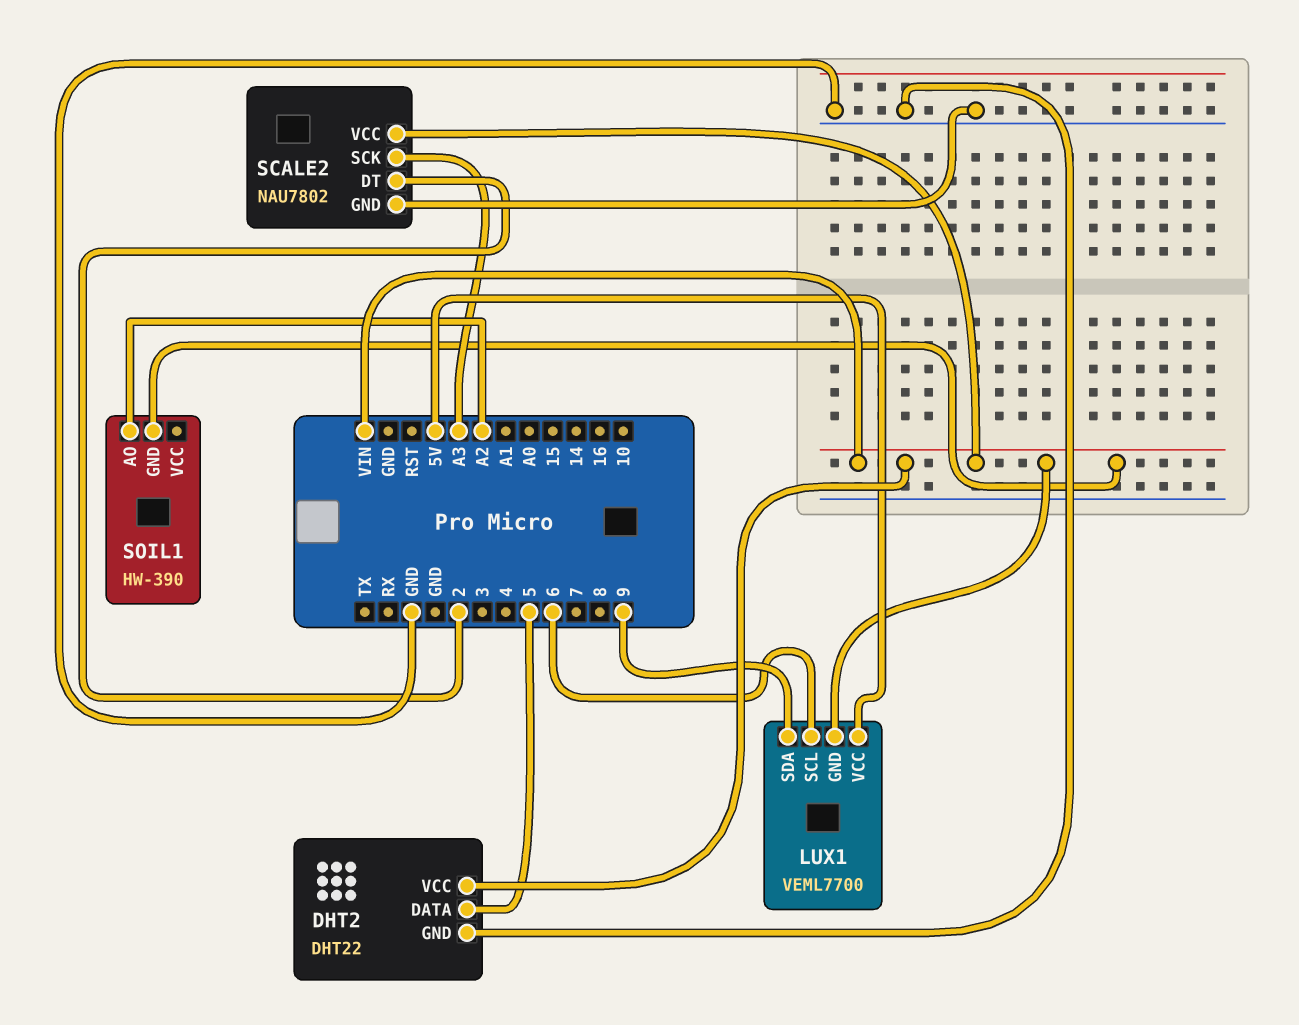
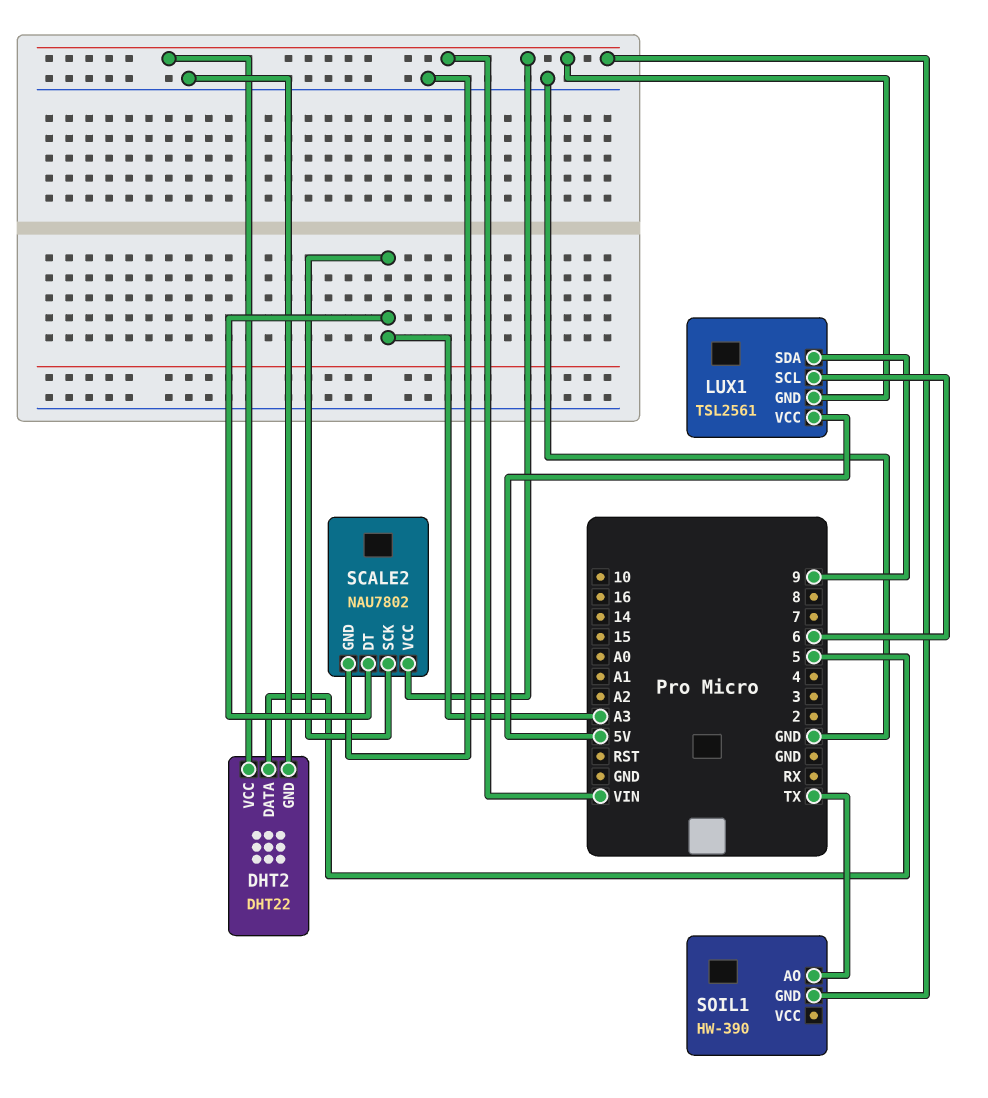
LUX1: VEML7700 -> TSL2561
SCALE2 pin DT: 2 -> A3
SOIL1 pin AO: A2 -> TX

